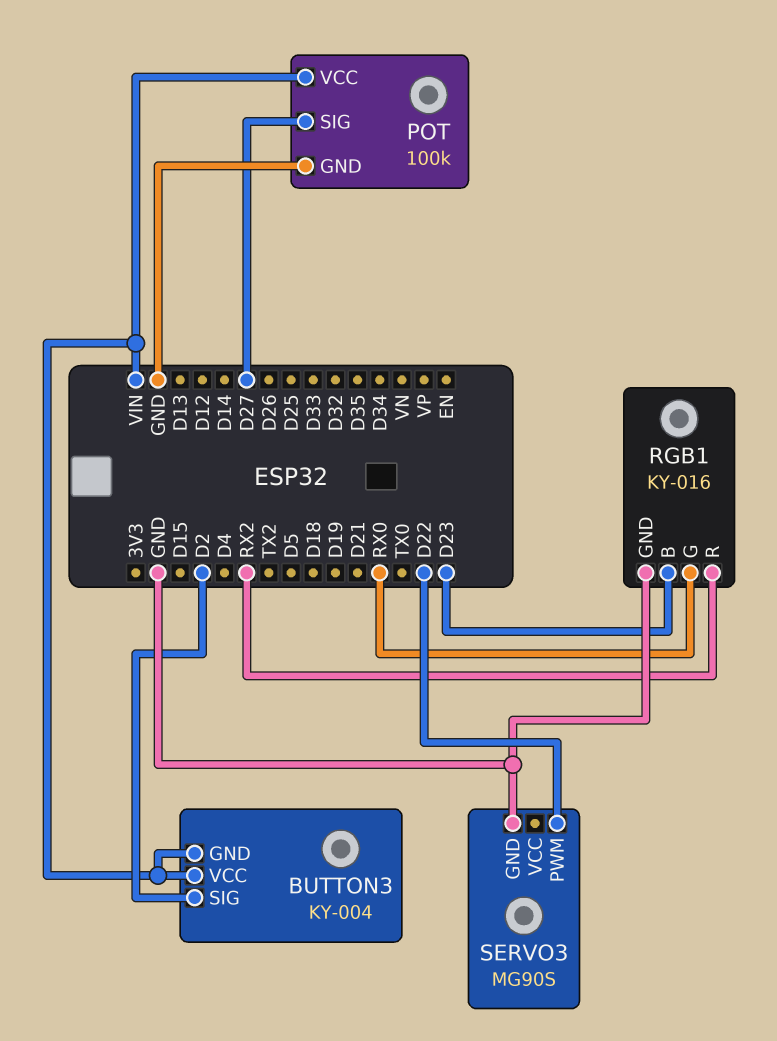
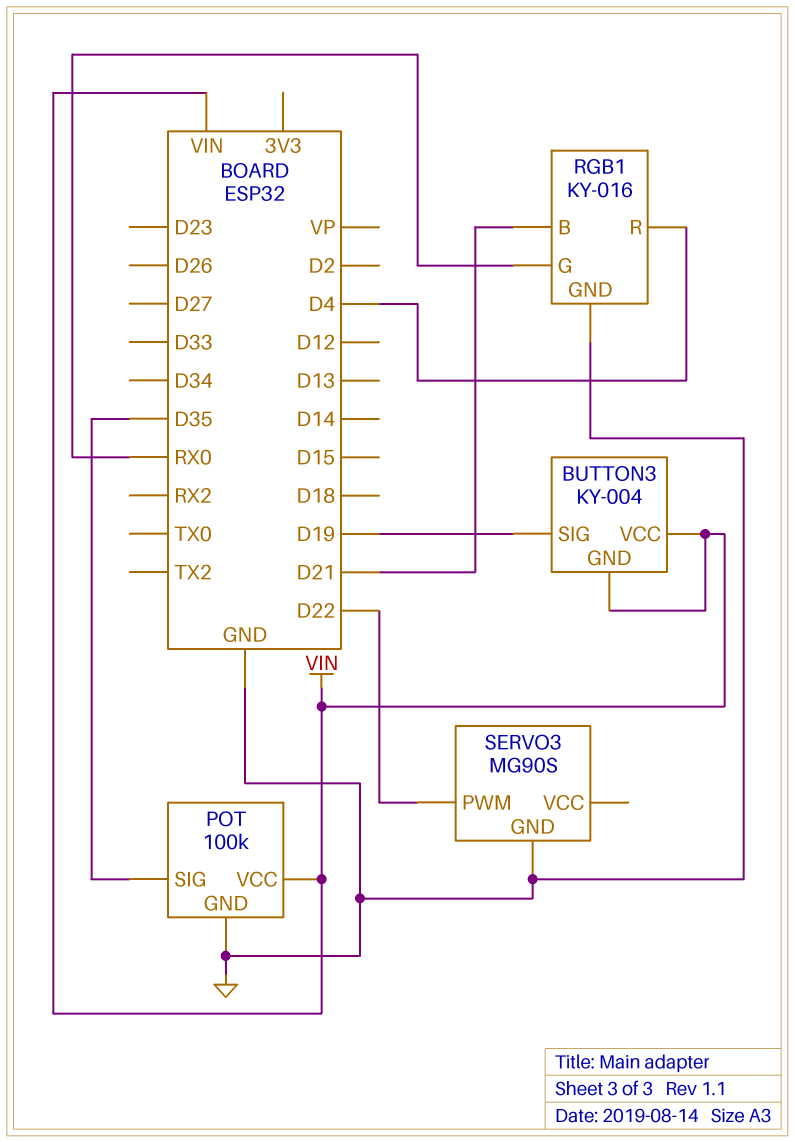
BUTTON3 pin SIG: D2 -> D19
POT pin SIG: D27 -> D35
RGB1 pin B: D23 -> D21
RGB1 pin R: RX2 -> D4

